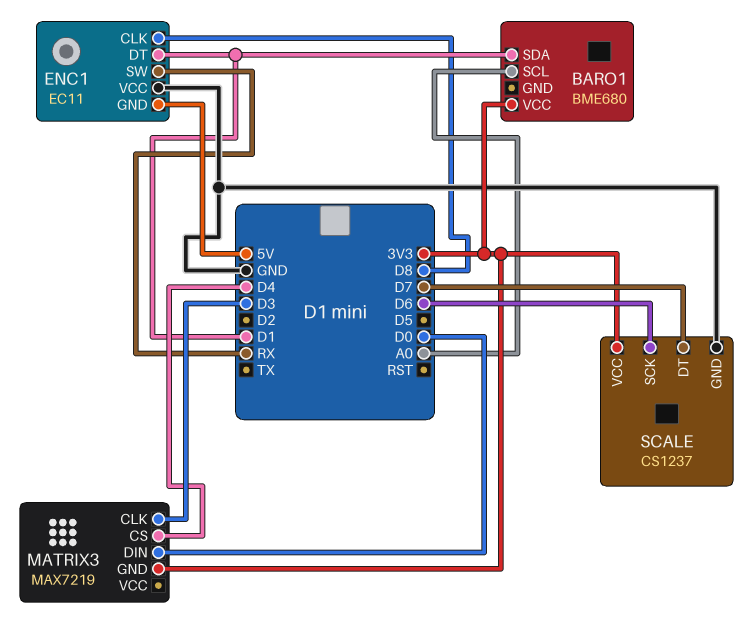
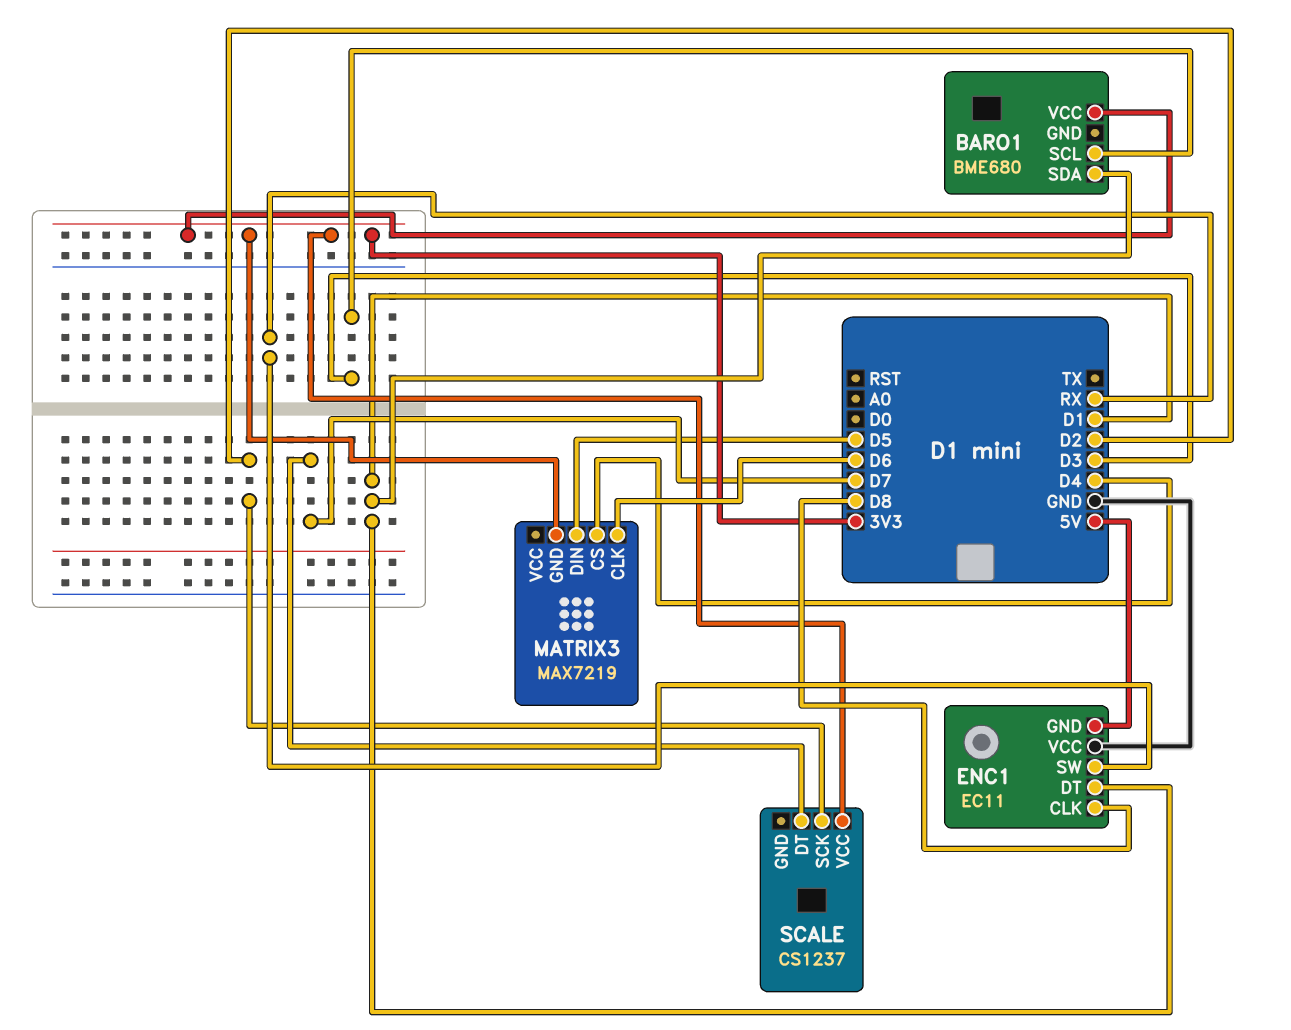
BARO1 pin SCL: A0 -> D3
MATRIX3 pin CLK: D3 -> D6
MATRIX3 pin DIN: D0 -> D5
SCALE pin GND: GND -> none
SCALE pin SCK: D6 -> D2

